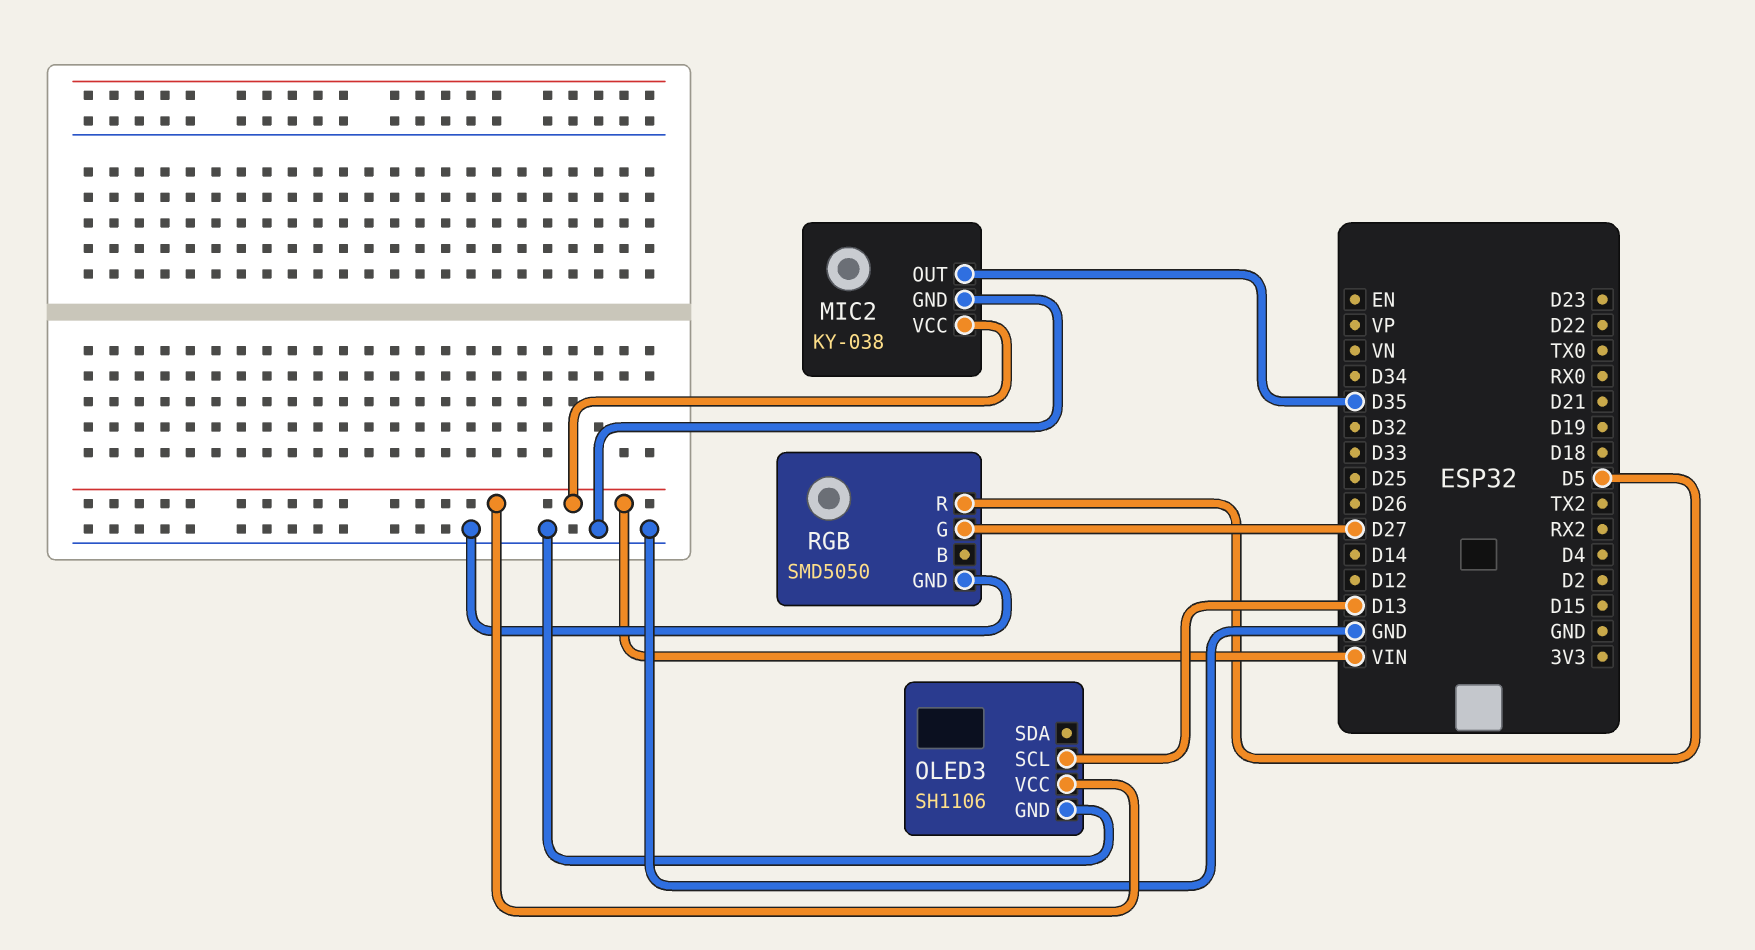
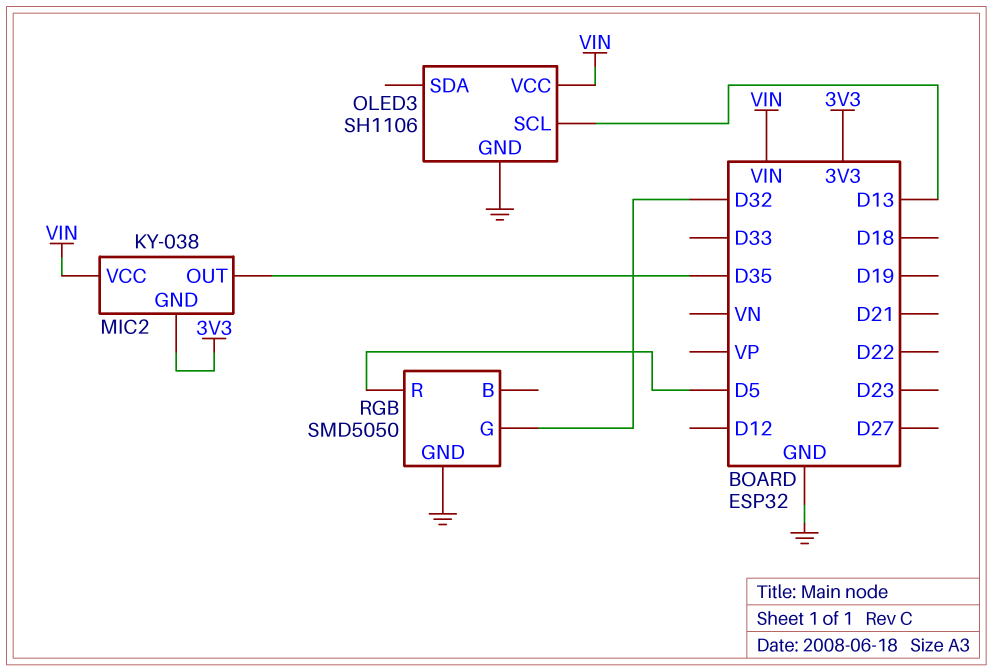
MIC2 pin GND: GND -> 3V3
RGB pin G: D27 -> D32

